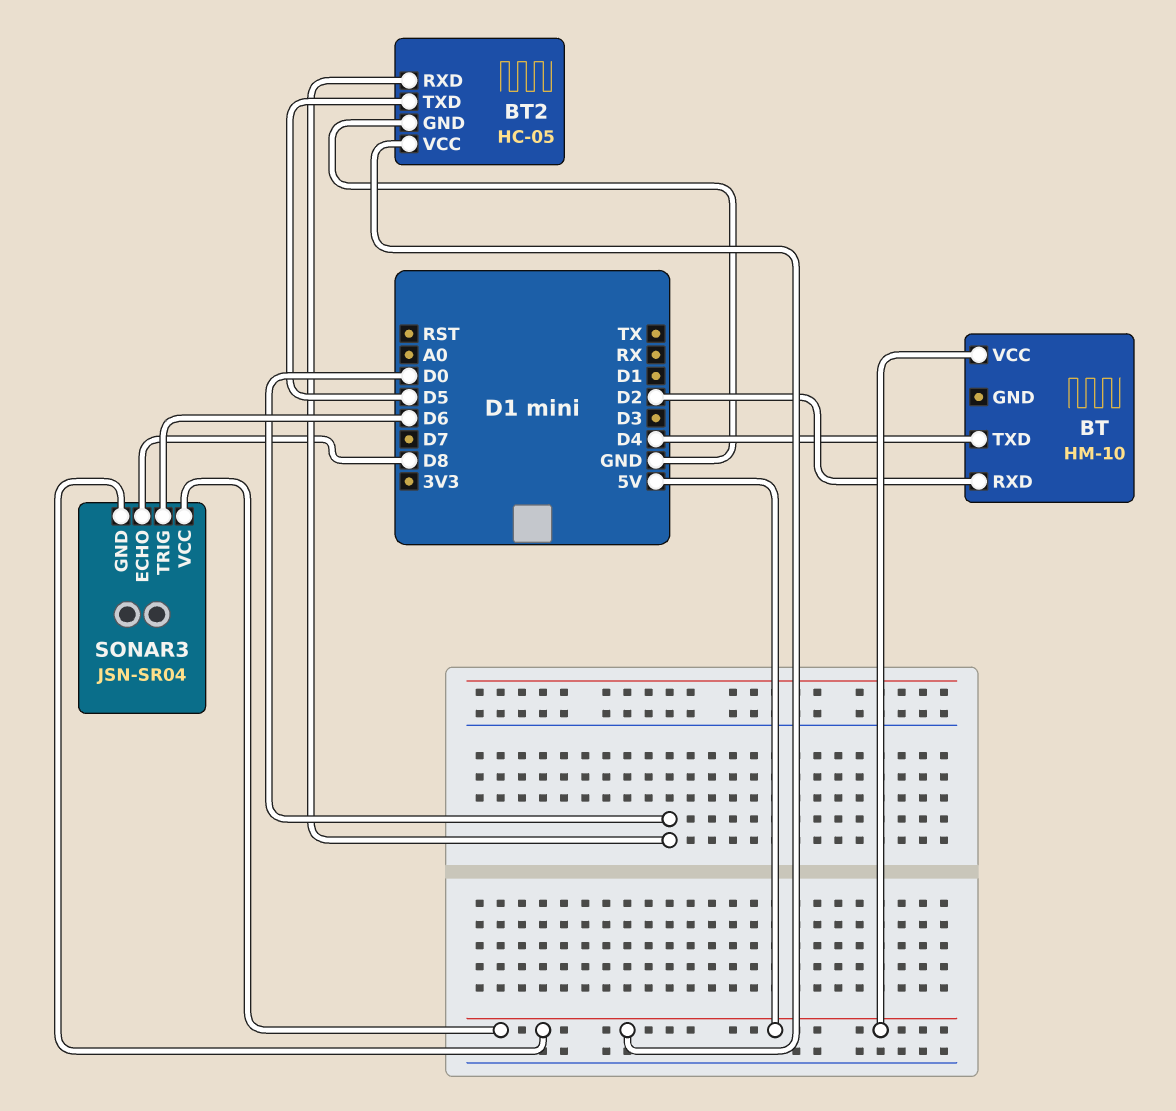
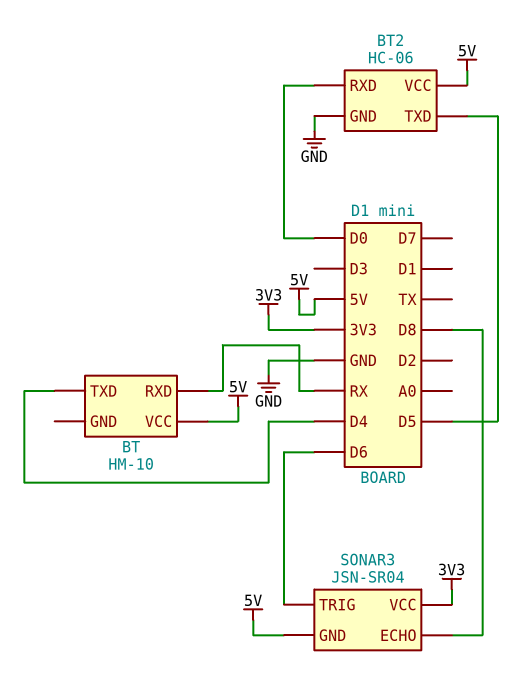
BT pin RXD: D2 -> RX
BT2: HC-05 -> HC-06
SONAR3 pin VCC: 5V -> 3V3

